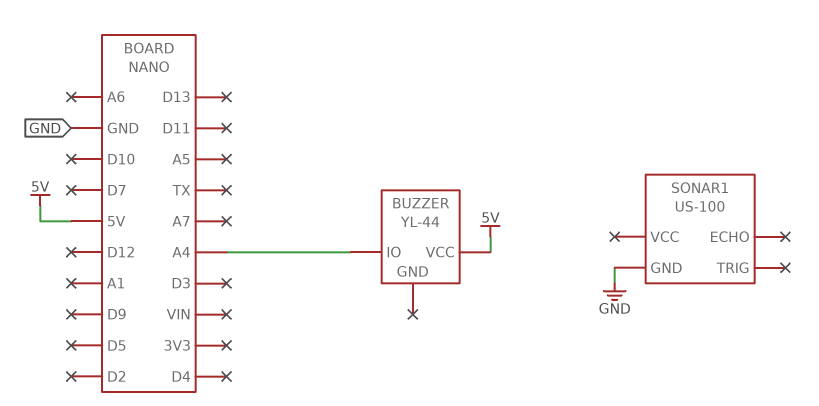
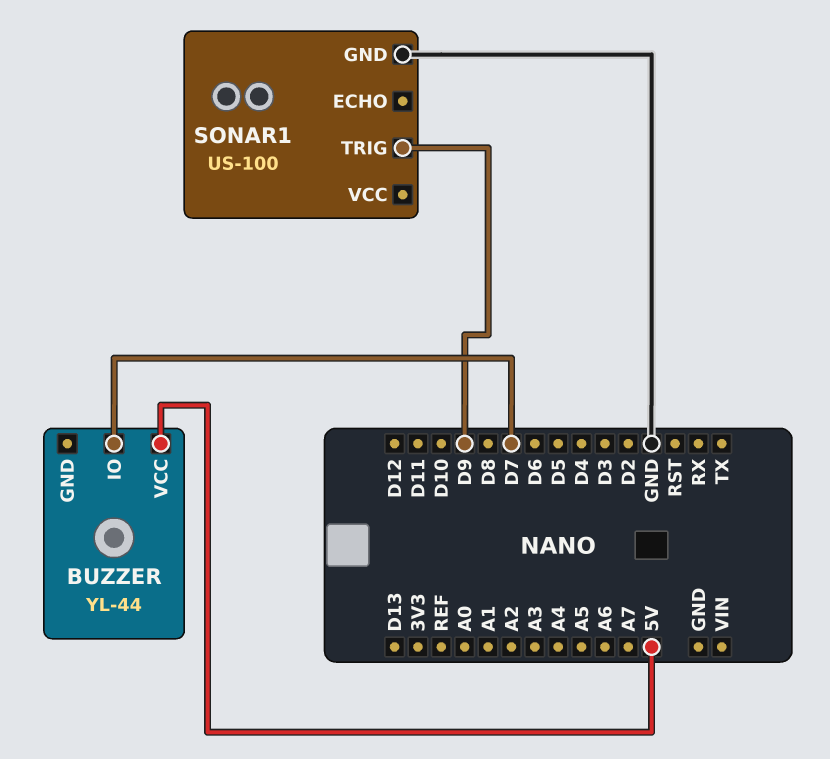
BUZZER pin IO: A4 -> D7
SONAR1 pin TRIG: none -> D9

